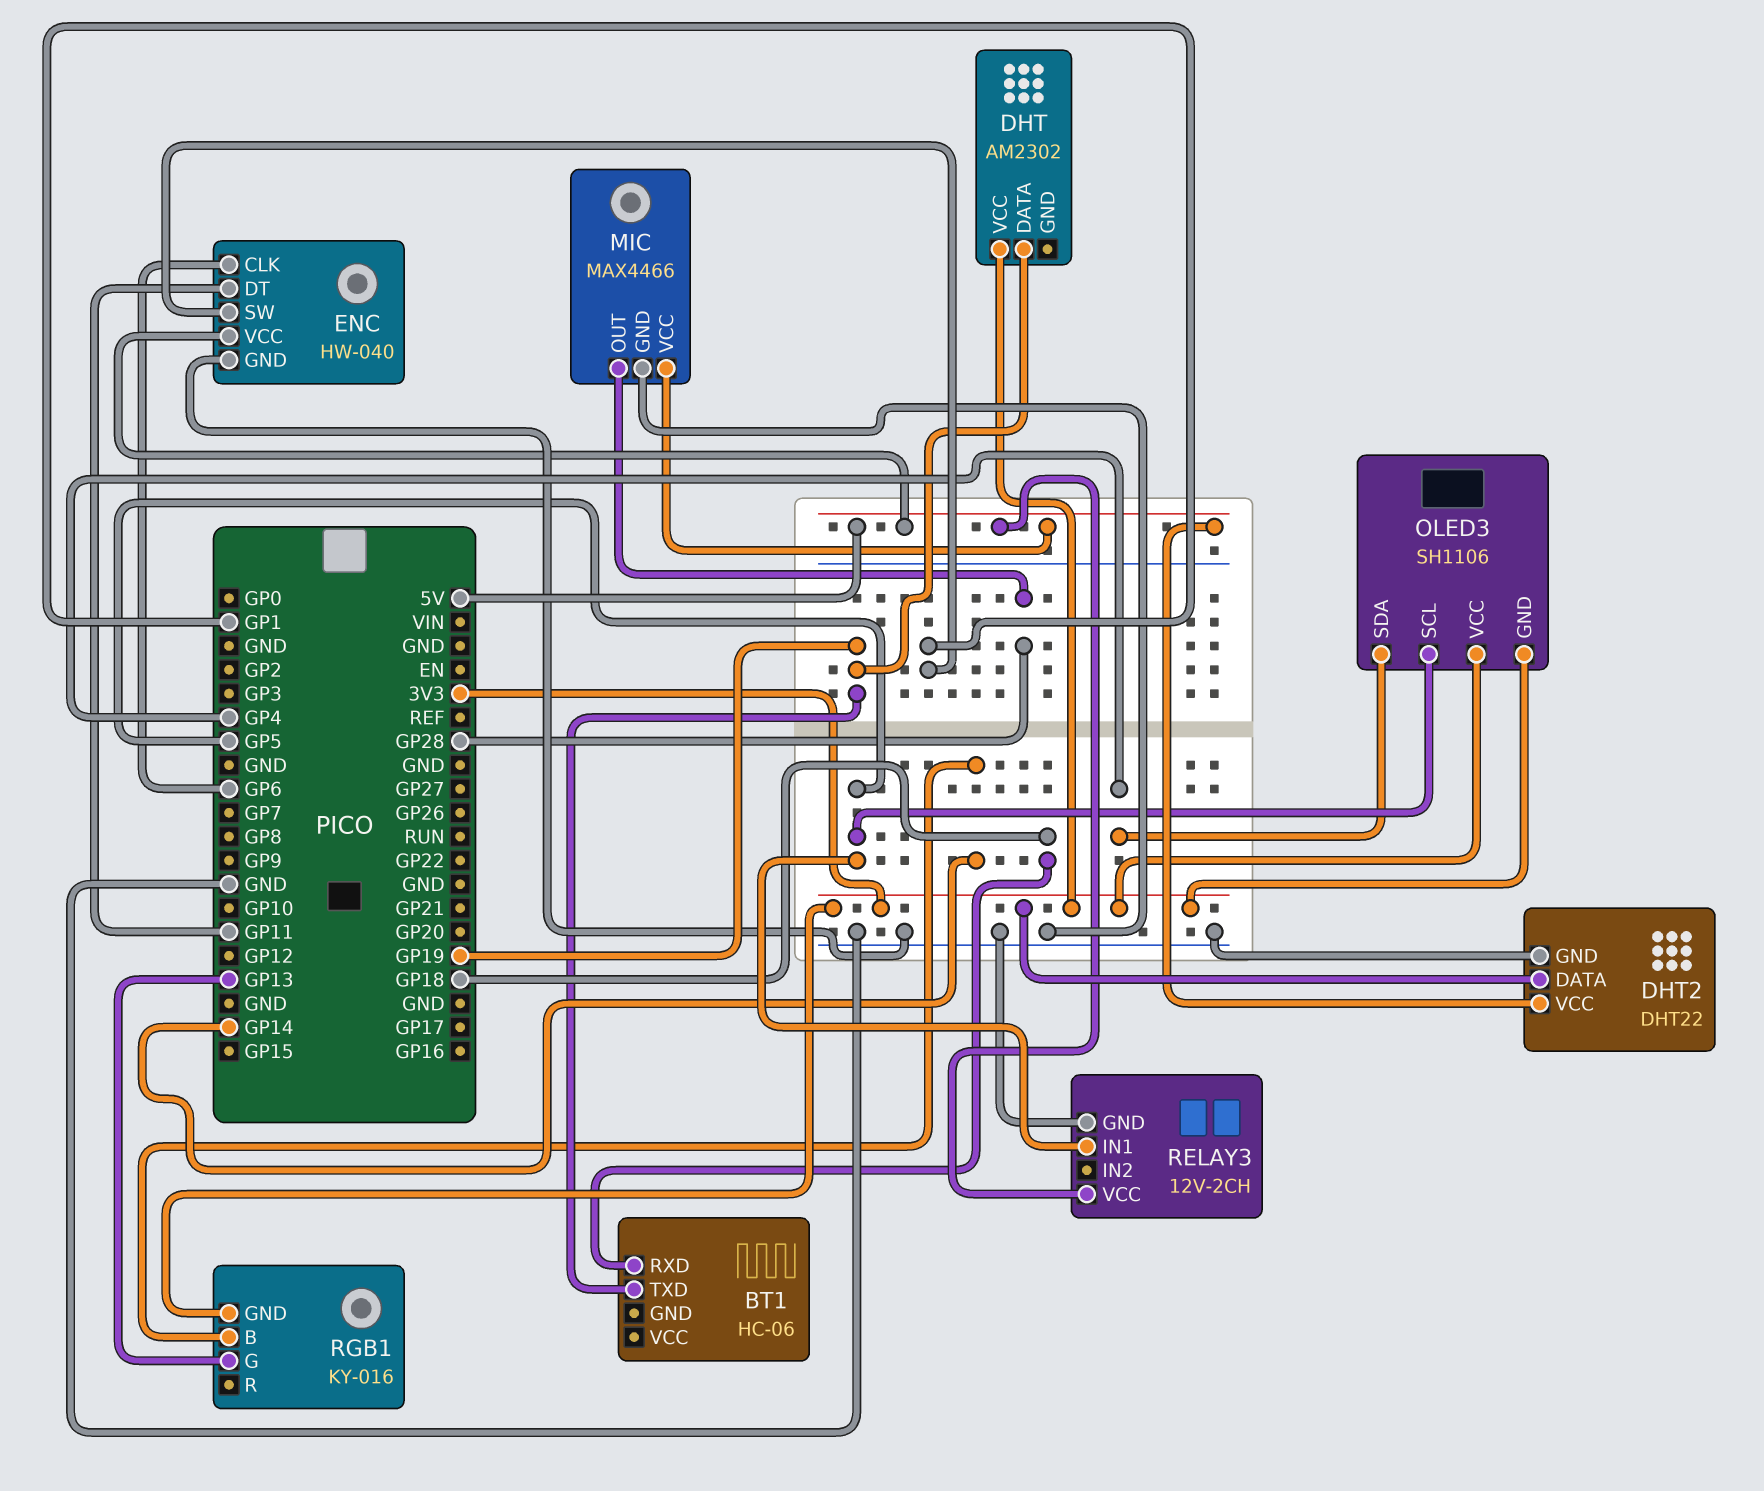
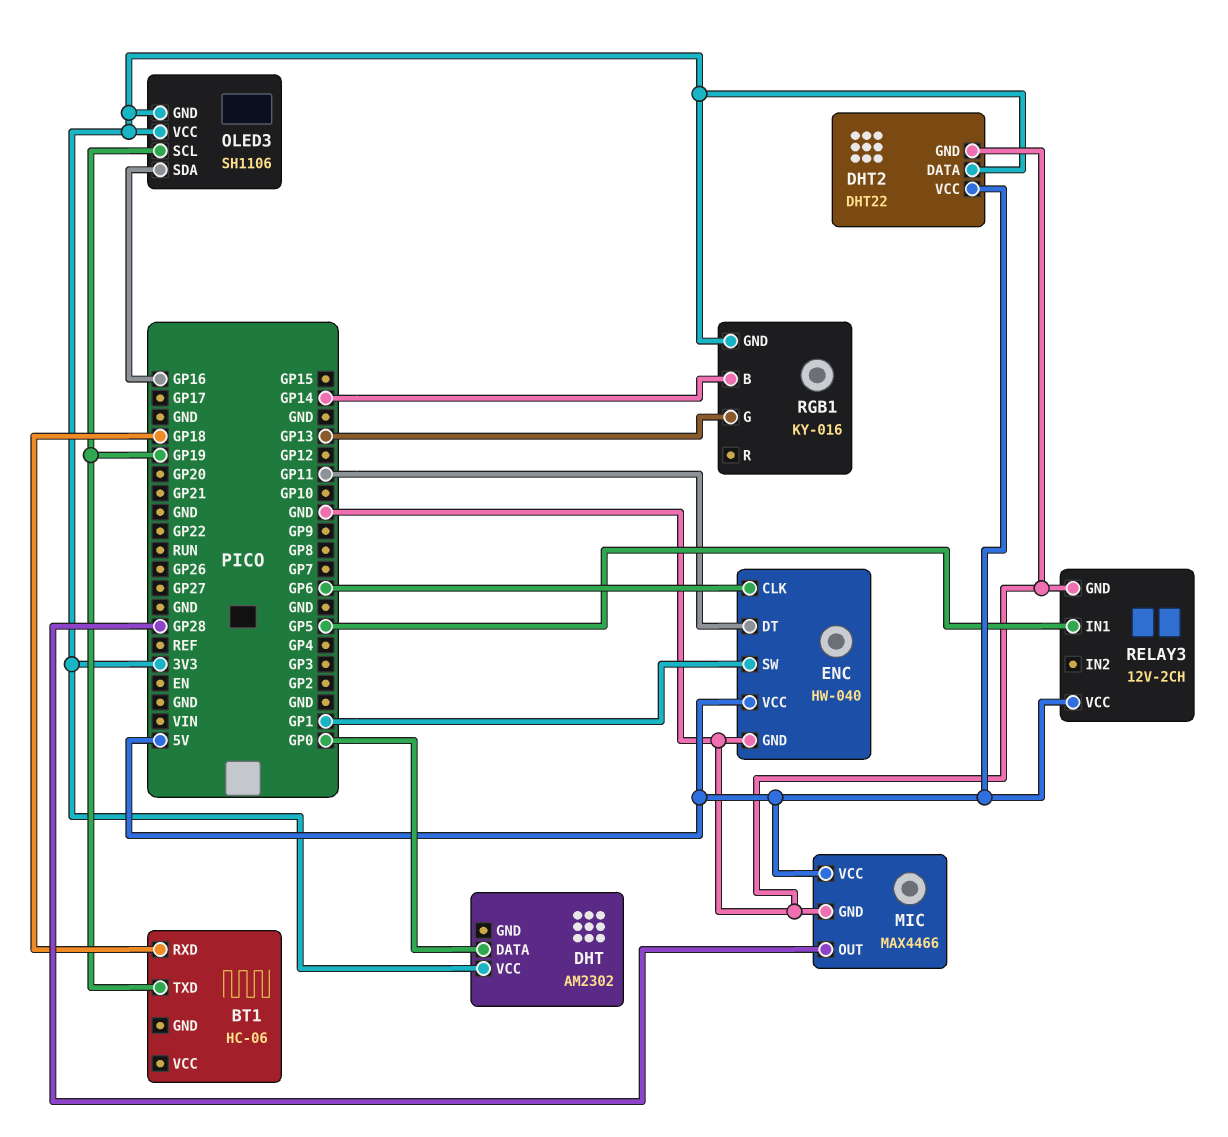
DHT pin DATA: GP19 -> GP0
OLED3 pin SCL: GP5 -> GP19
OLED3 pin SDA: GP4 -> GP16

